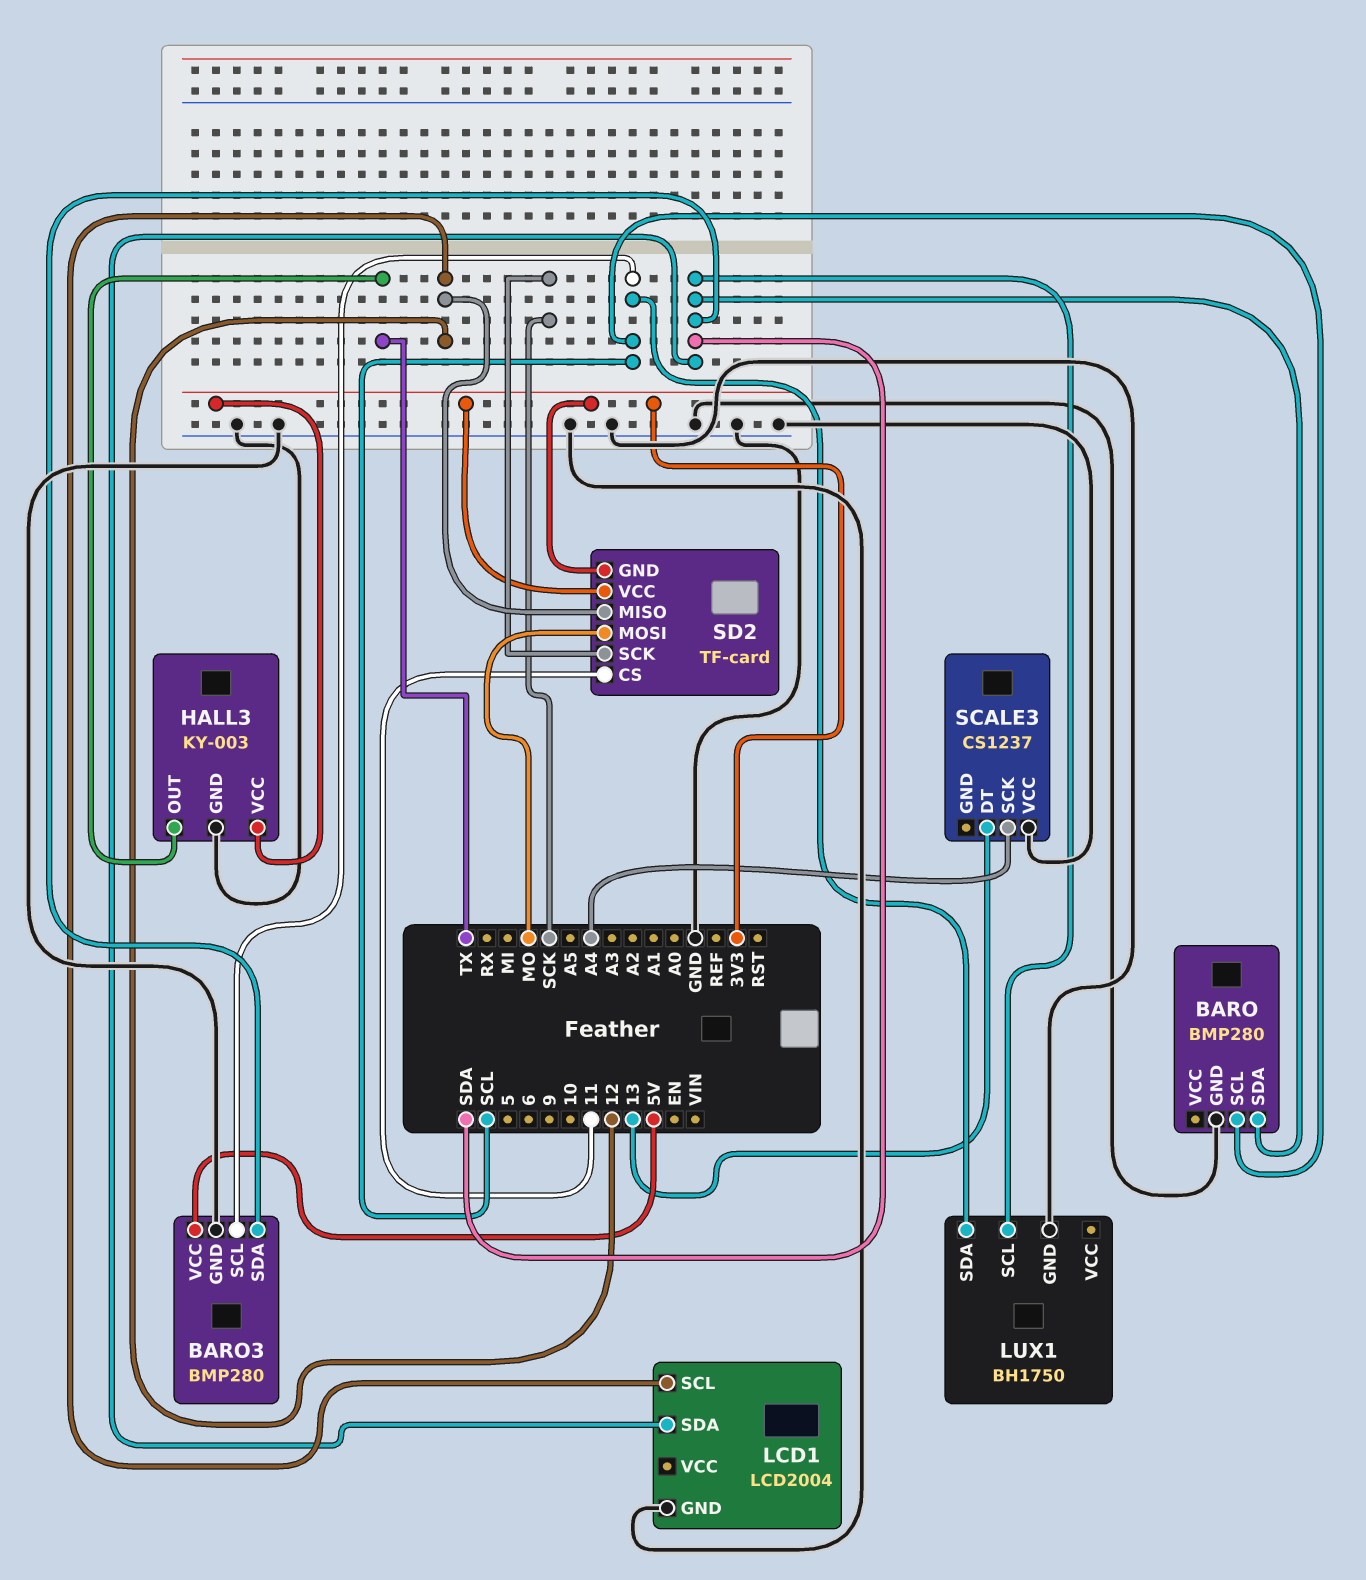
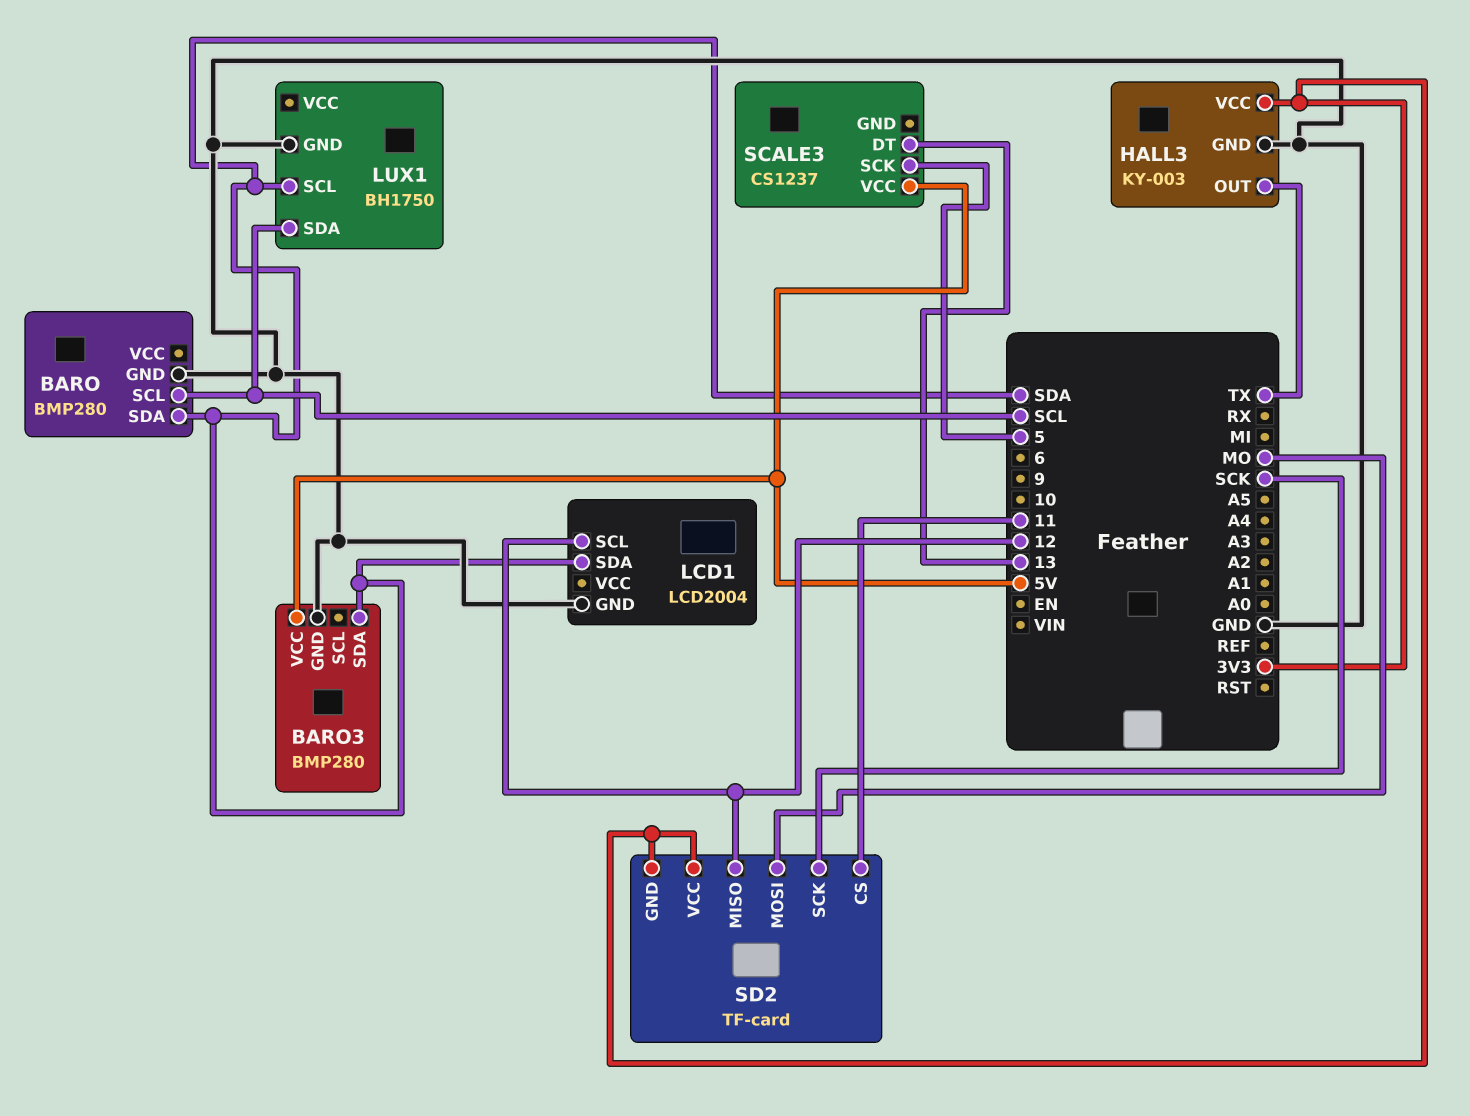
BARO3 pin SCL: SCL -> none
SCALE3 pin SCK: A4 -> 5
SCALE3 pin VCC: GND -> 5V

